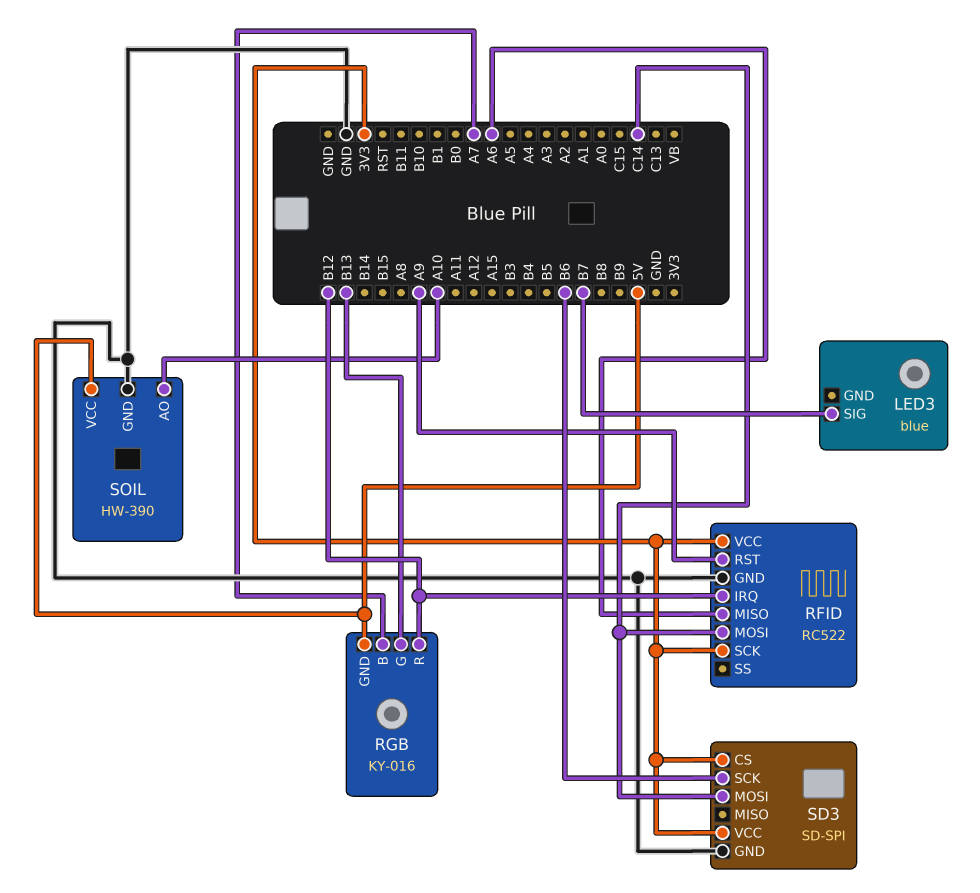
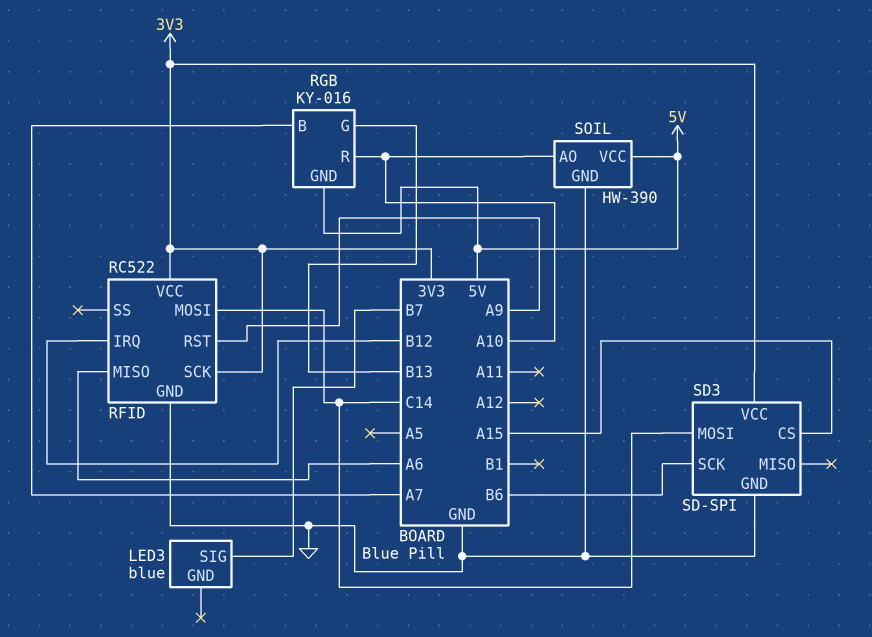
RGB pin R: B12 -> A10
SD3 pin CS: 3V3 -> A15

